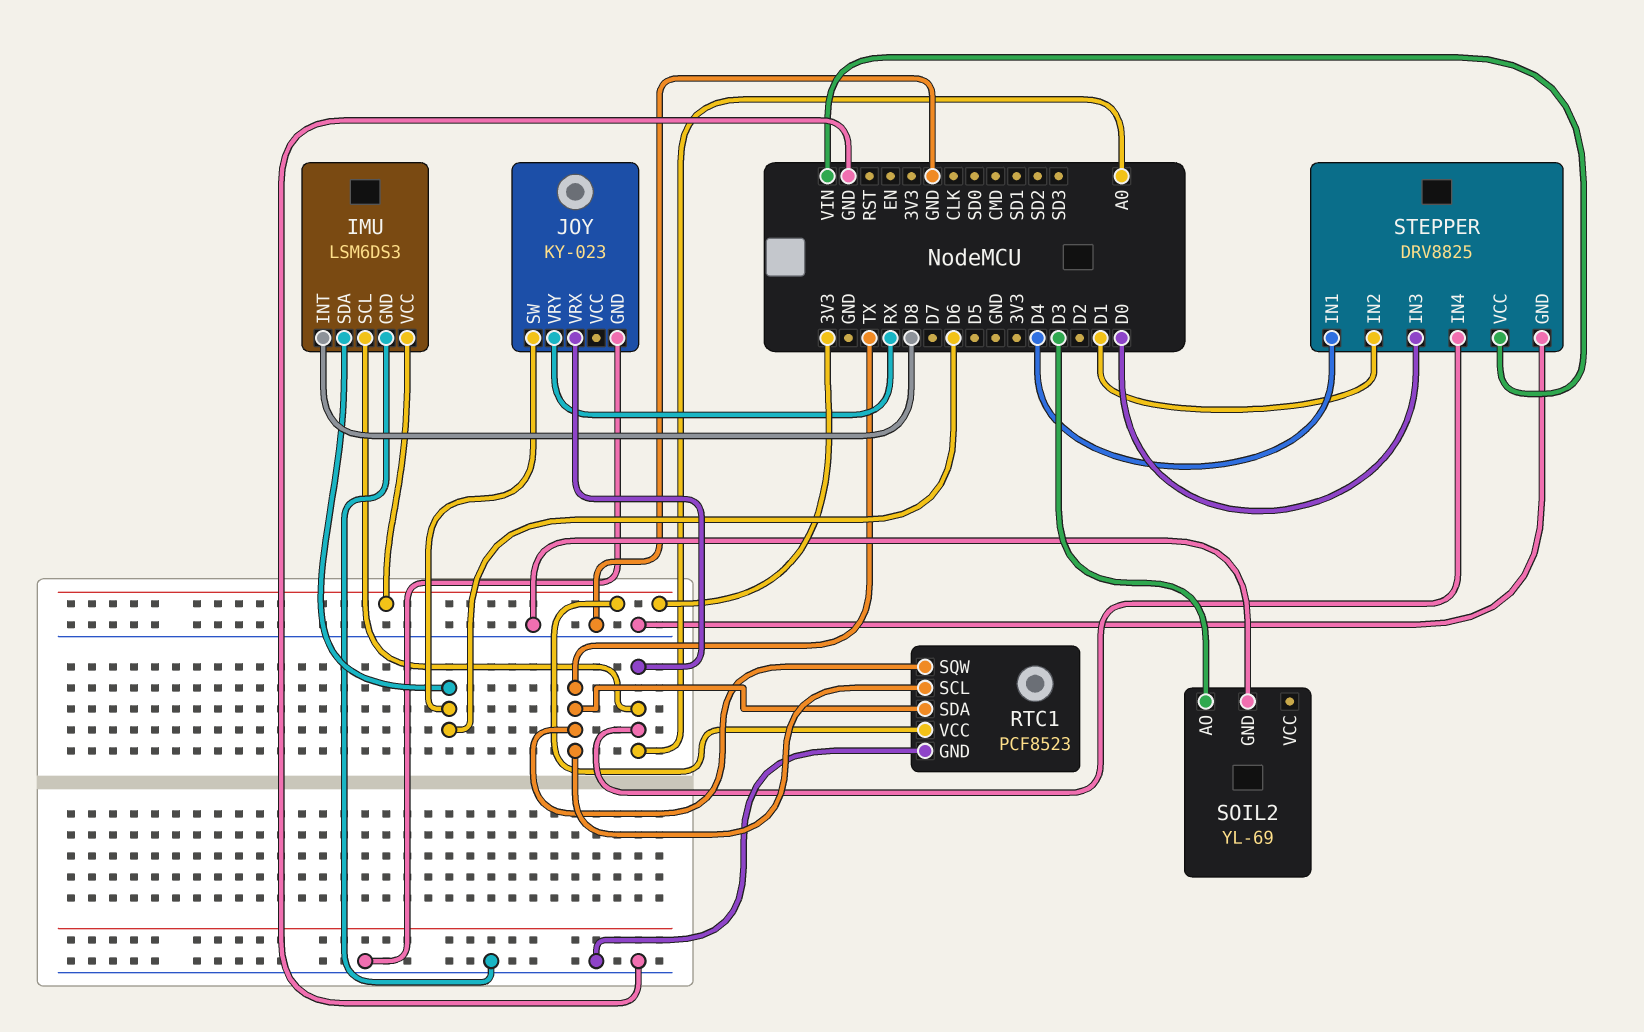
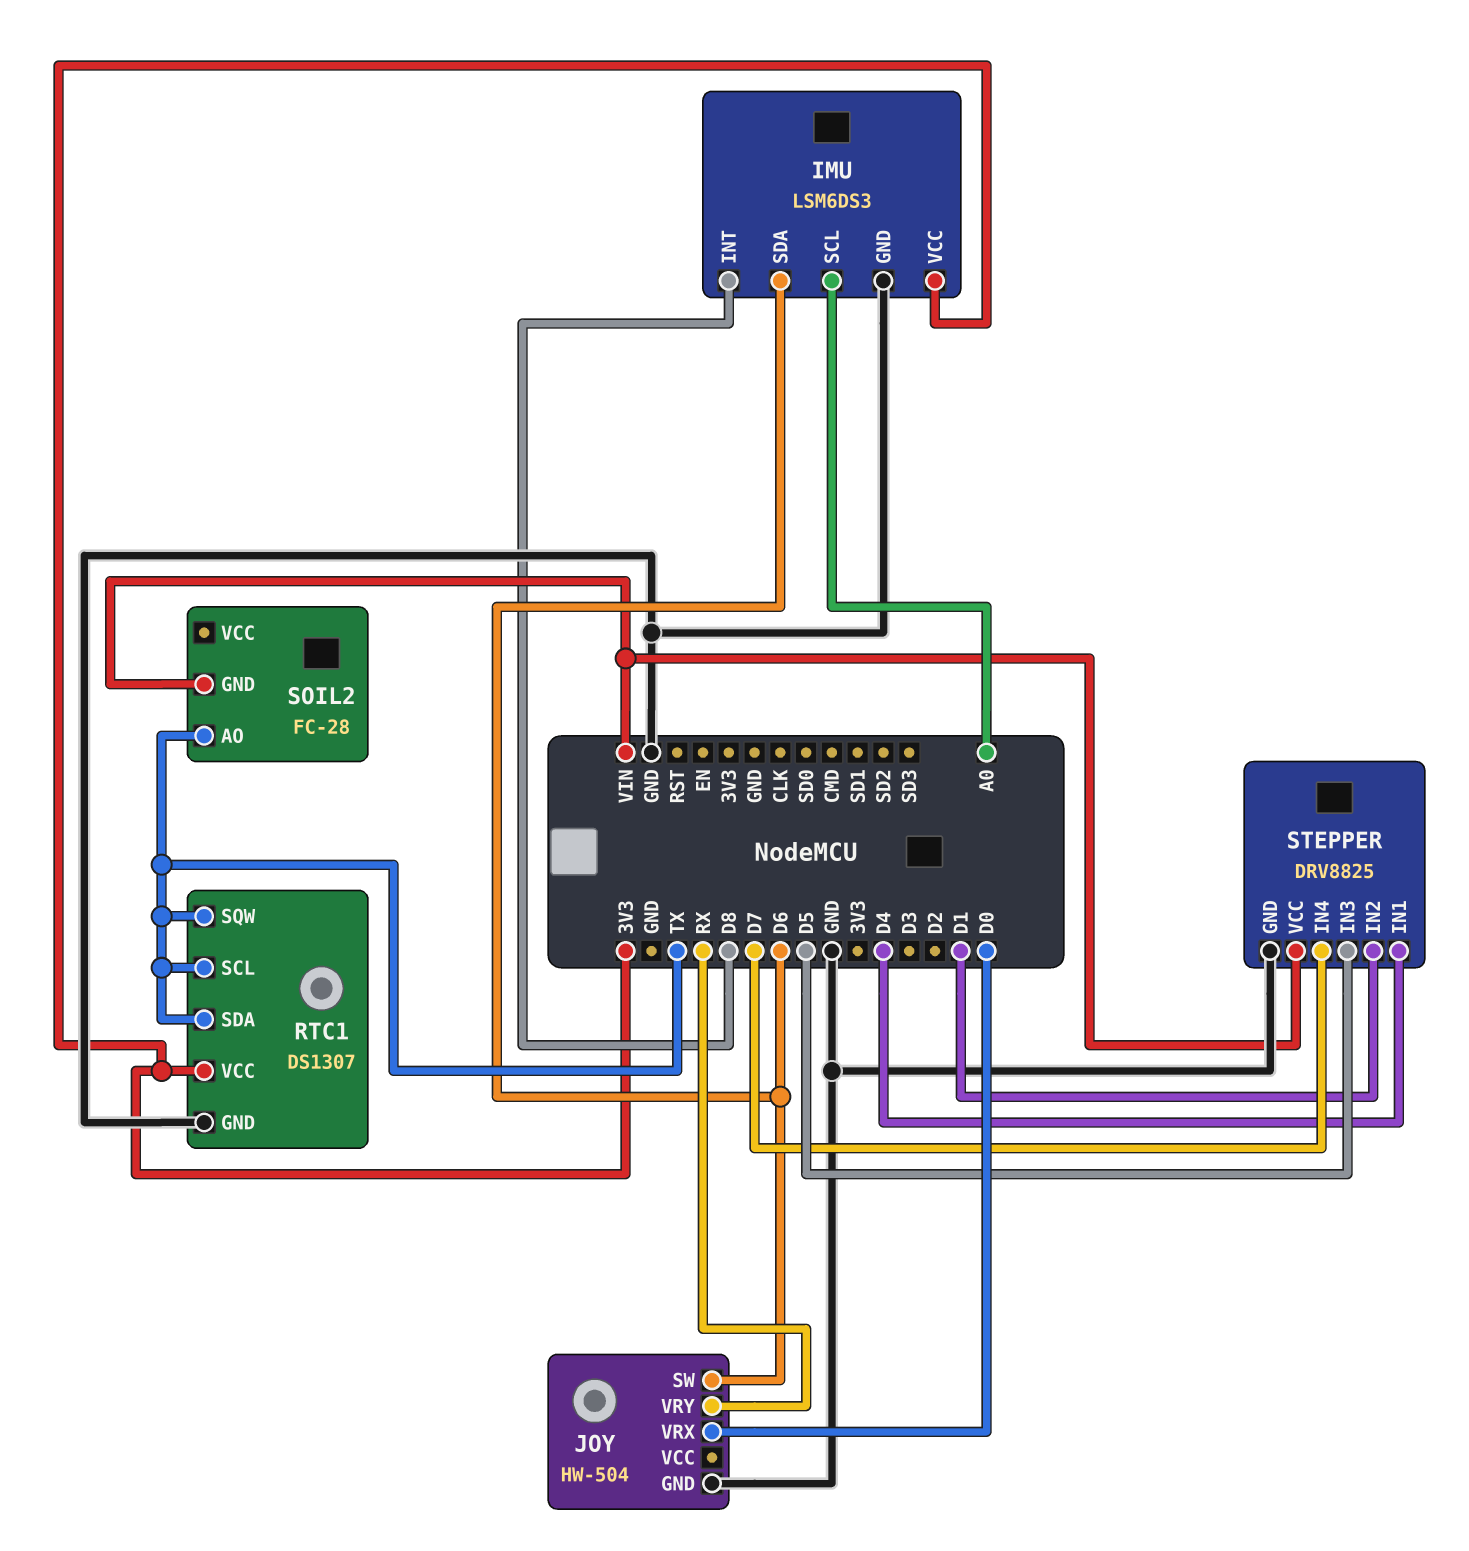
JOY: KY-023 -> HW-504
JOY pin VRX: A0 -> D0
RTC1: PCF8523 -> DS1307
SOIL2: YL-69 -> FC-28
SOIL2 pin AO: D3 -> TX
SOIL2 pin GND: GND -> VIN
STEPPER pin IN3: D0 -> D5
STEPPER pin IN4: A0 -> D7

